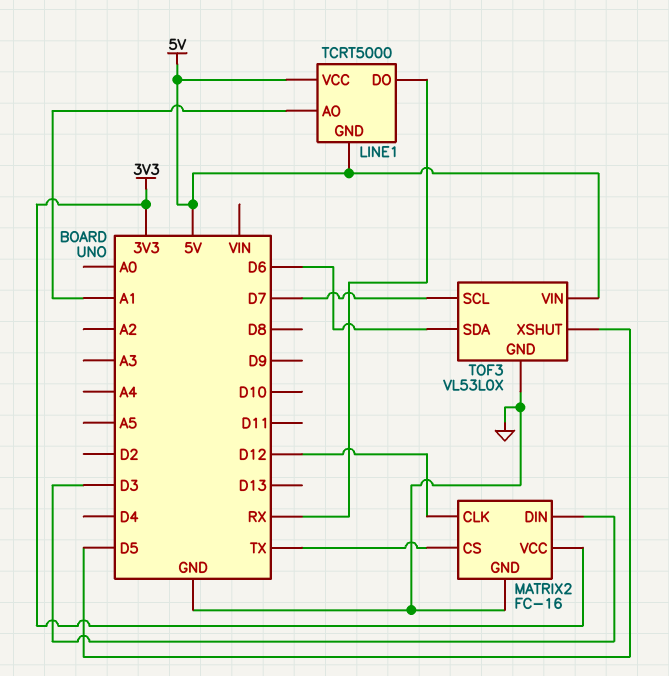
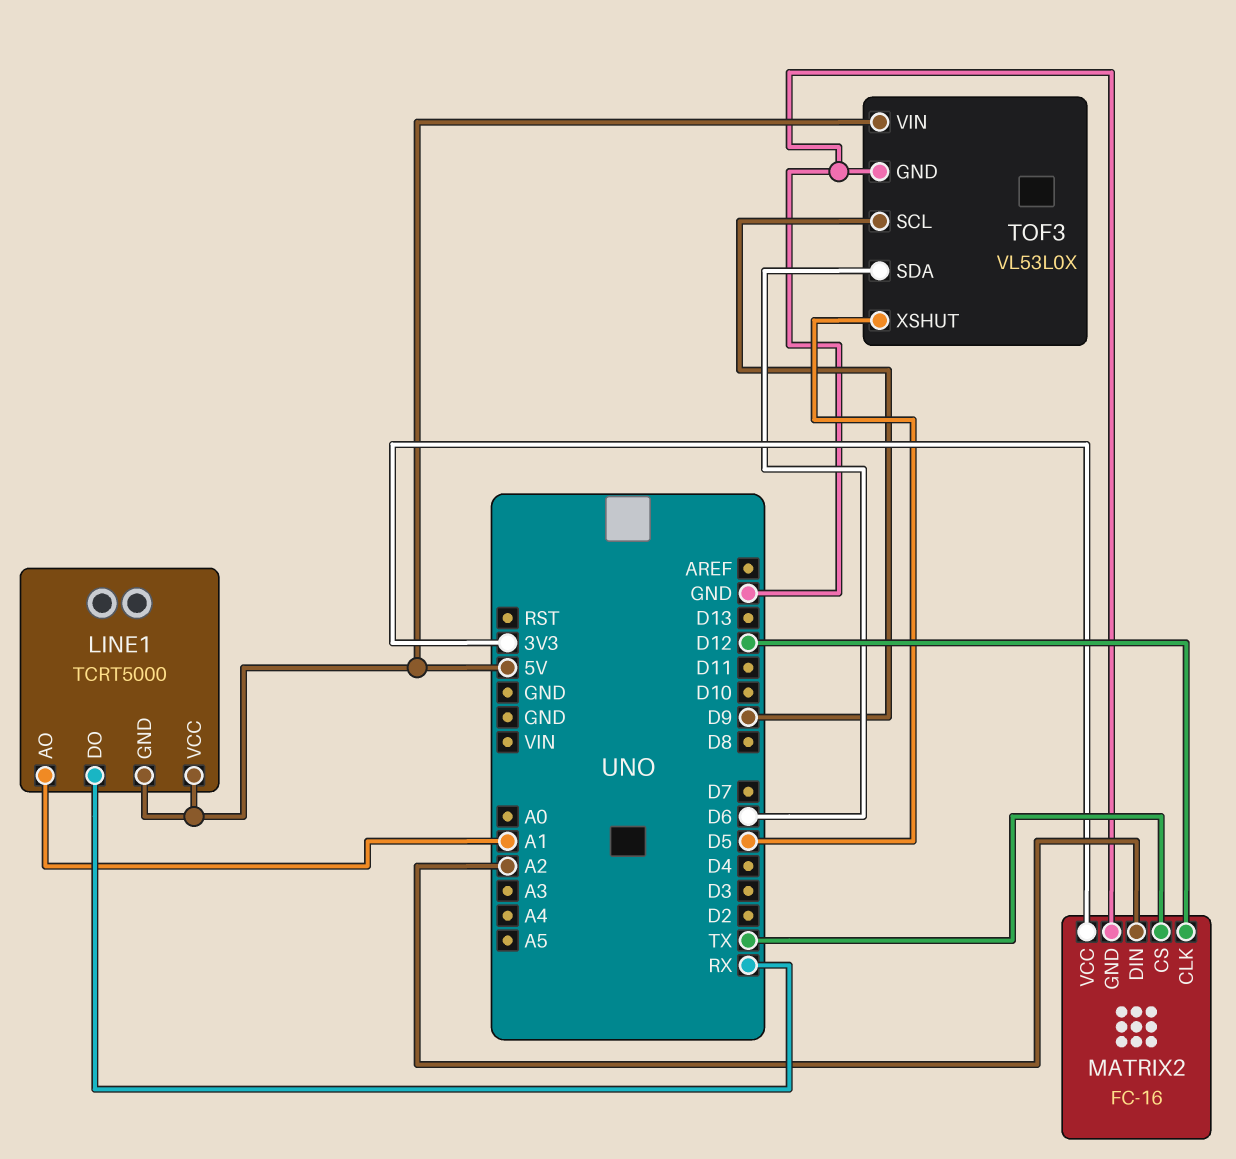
MATRIX2 pin DIN: D3 -> A2
TOF3 pin SCL: D7 -> D9

